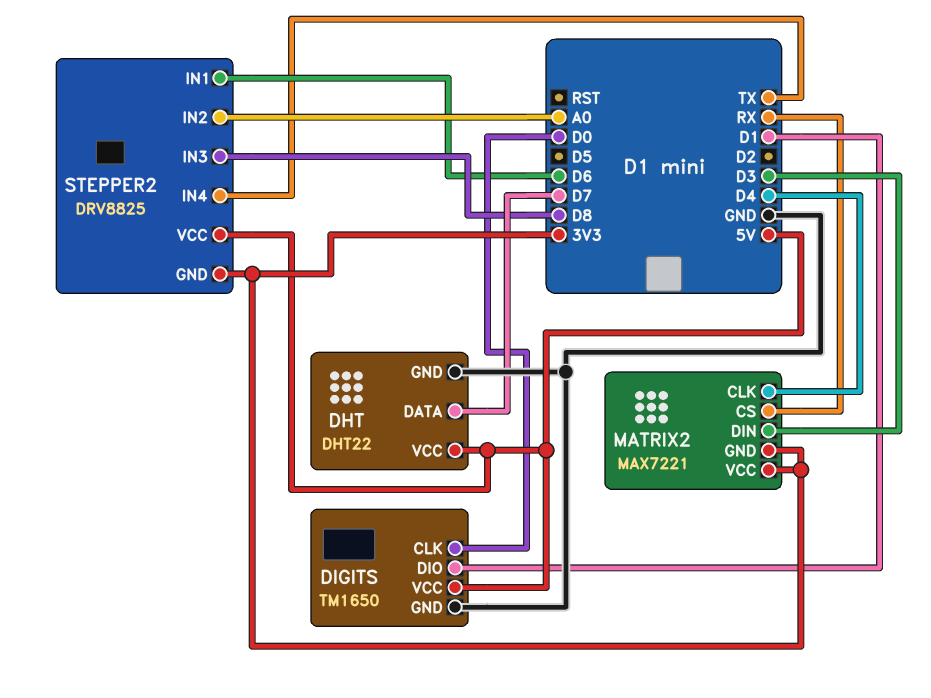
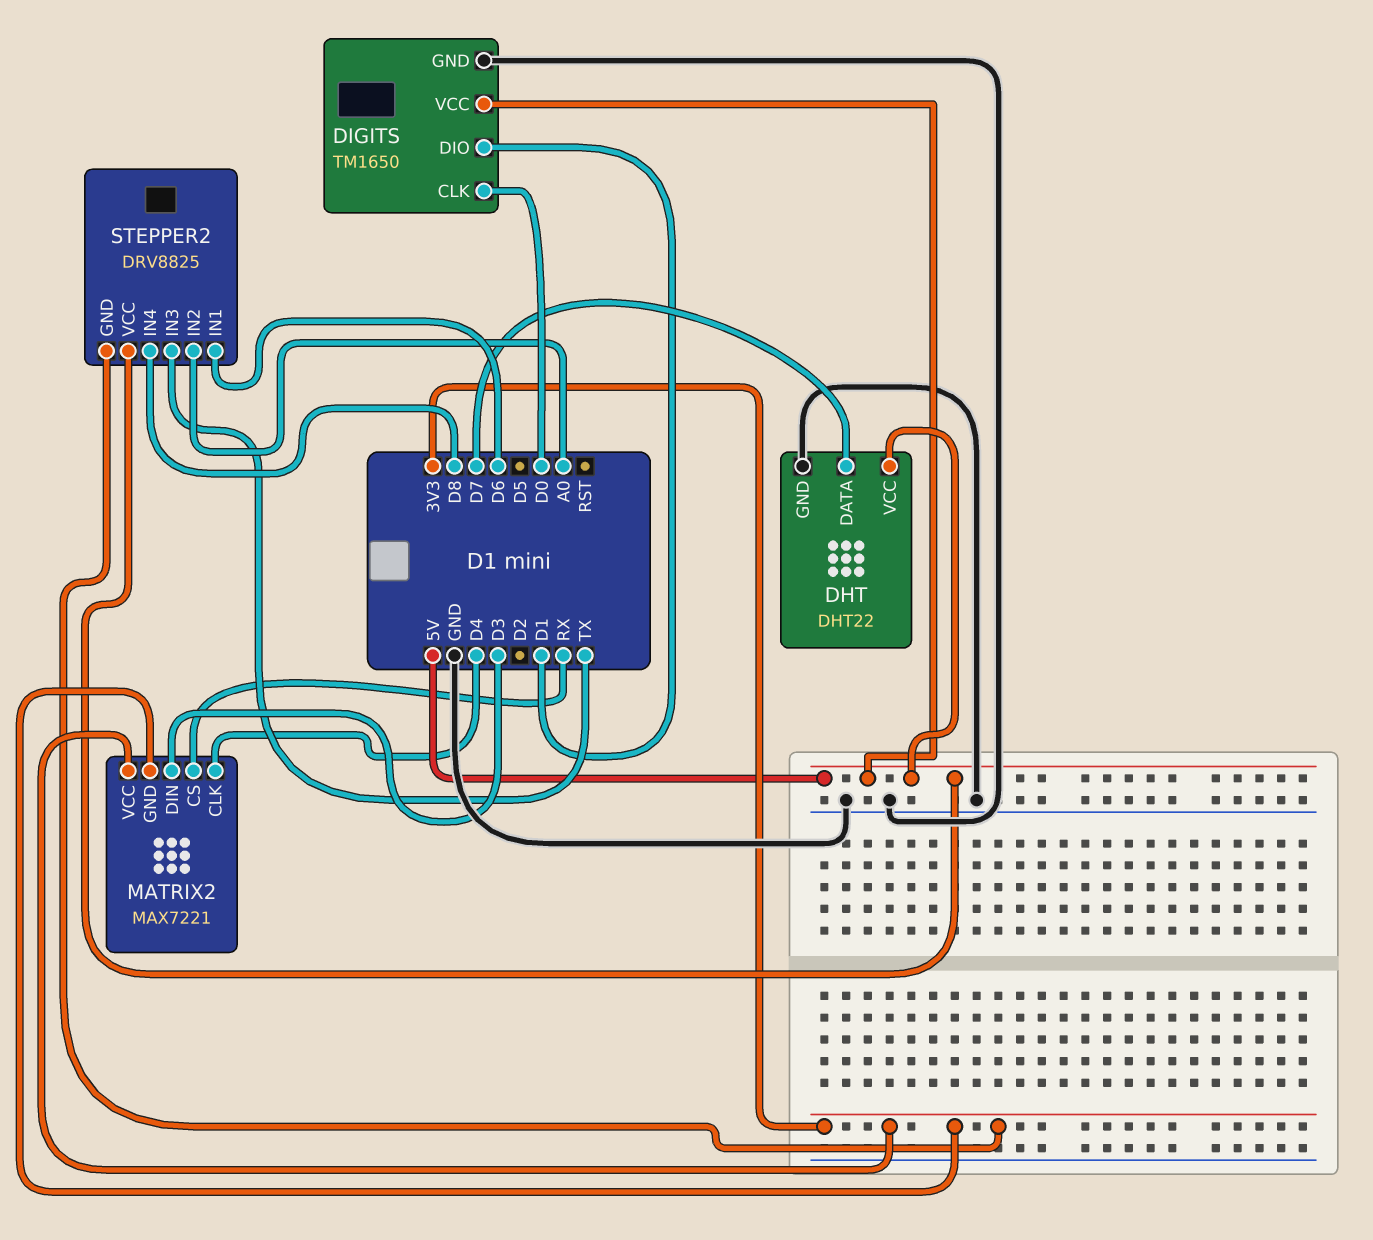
STEPPER2 pin IN3: D8 -> TX
STEPPER2 pin IN4: TX -> D8

